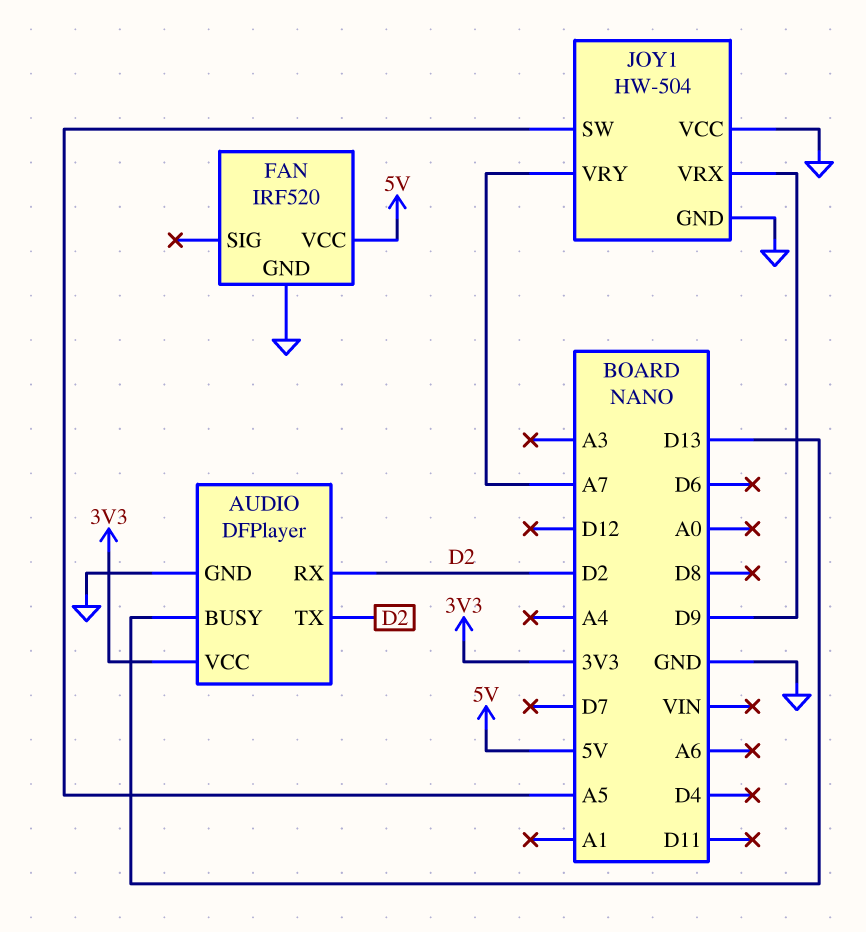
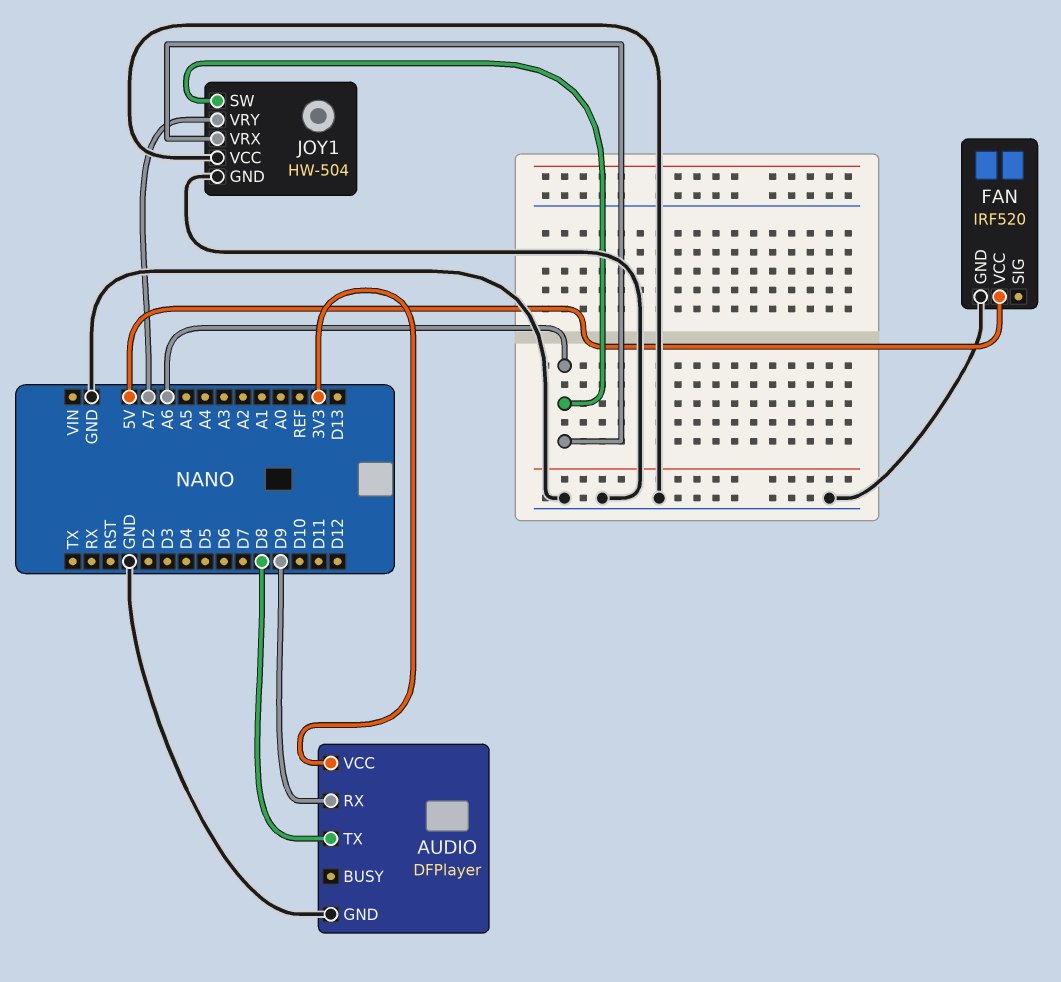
AUDIO pin BUSY: D13 -> none
AUDIO pin RX: D2 -> D9
AUDIO pin TX: D2 -> D8
JOY1 pin SW: A5 -> A6
JOY1 pin VRX: D9 -> A6

